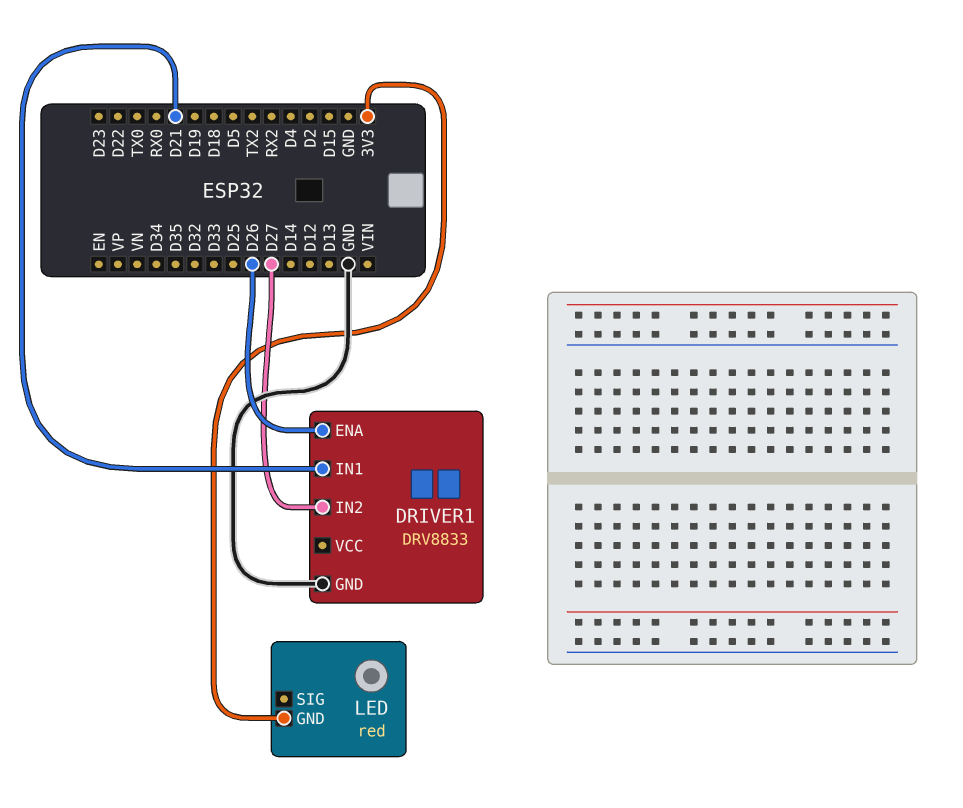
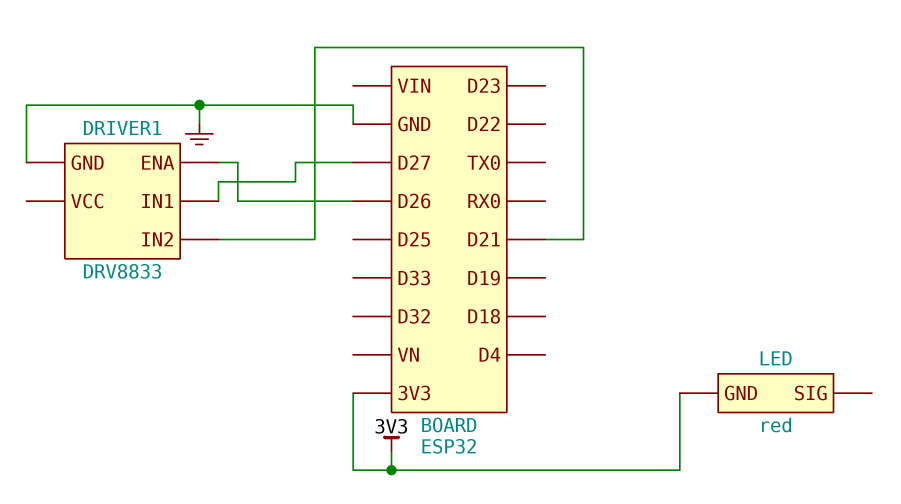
DRIVER1 pin IN1: D21 -> D27
DRIVER1 pin IN2: D27 -> D21

